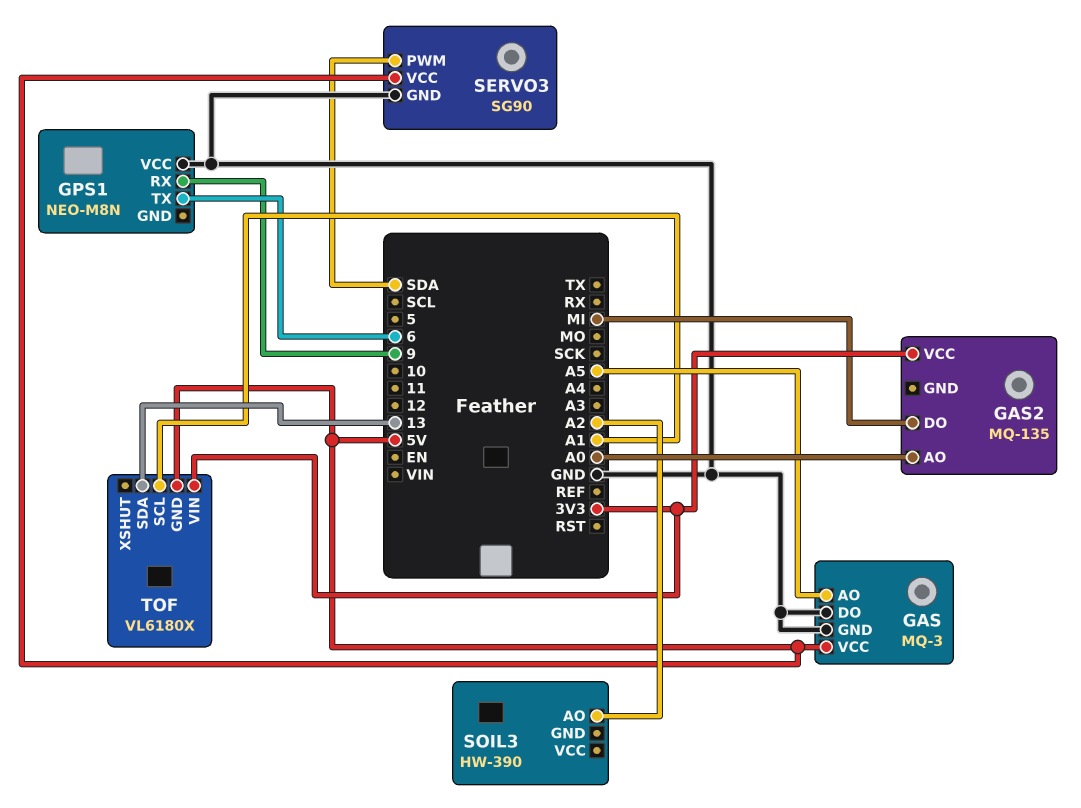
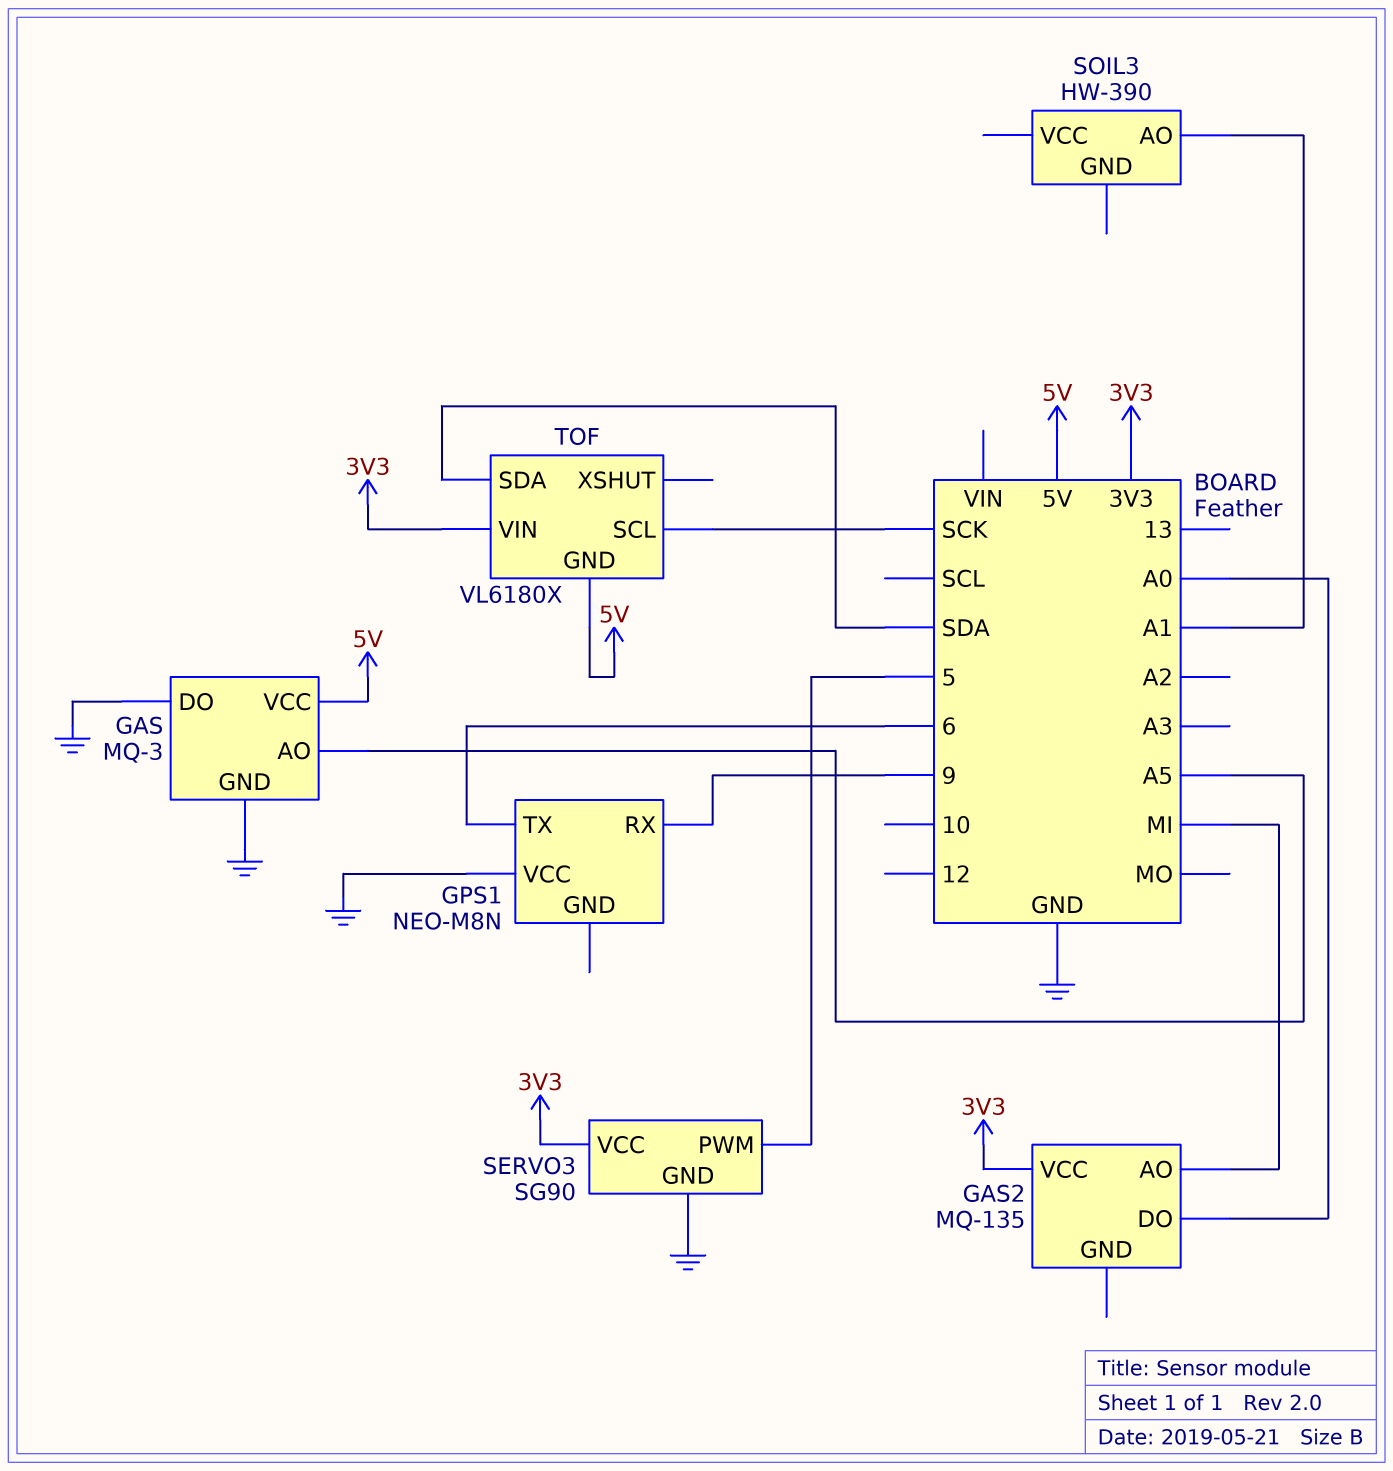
GAS2 pin AO: A0 -> MI
GAS2 pin DO: MI -> A0
SERVO3 pin PWM: SDA -> 5
SERVO3 pin VCC: 5V -> 3V3
SOIL3 pin AO: A2 -> A1
TOF pin SCL: A1 -> SCK
TOF pin SDA: 13 -> SDA

